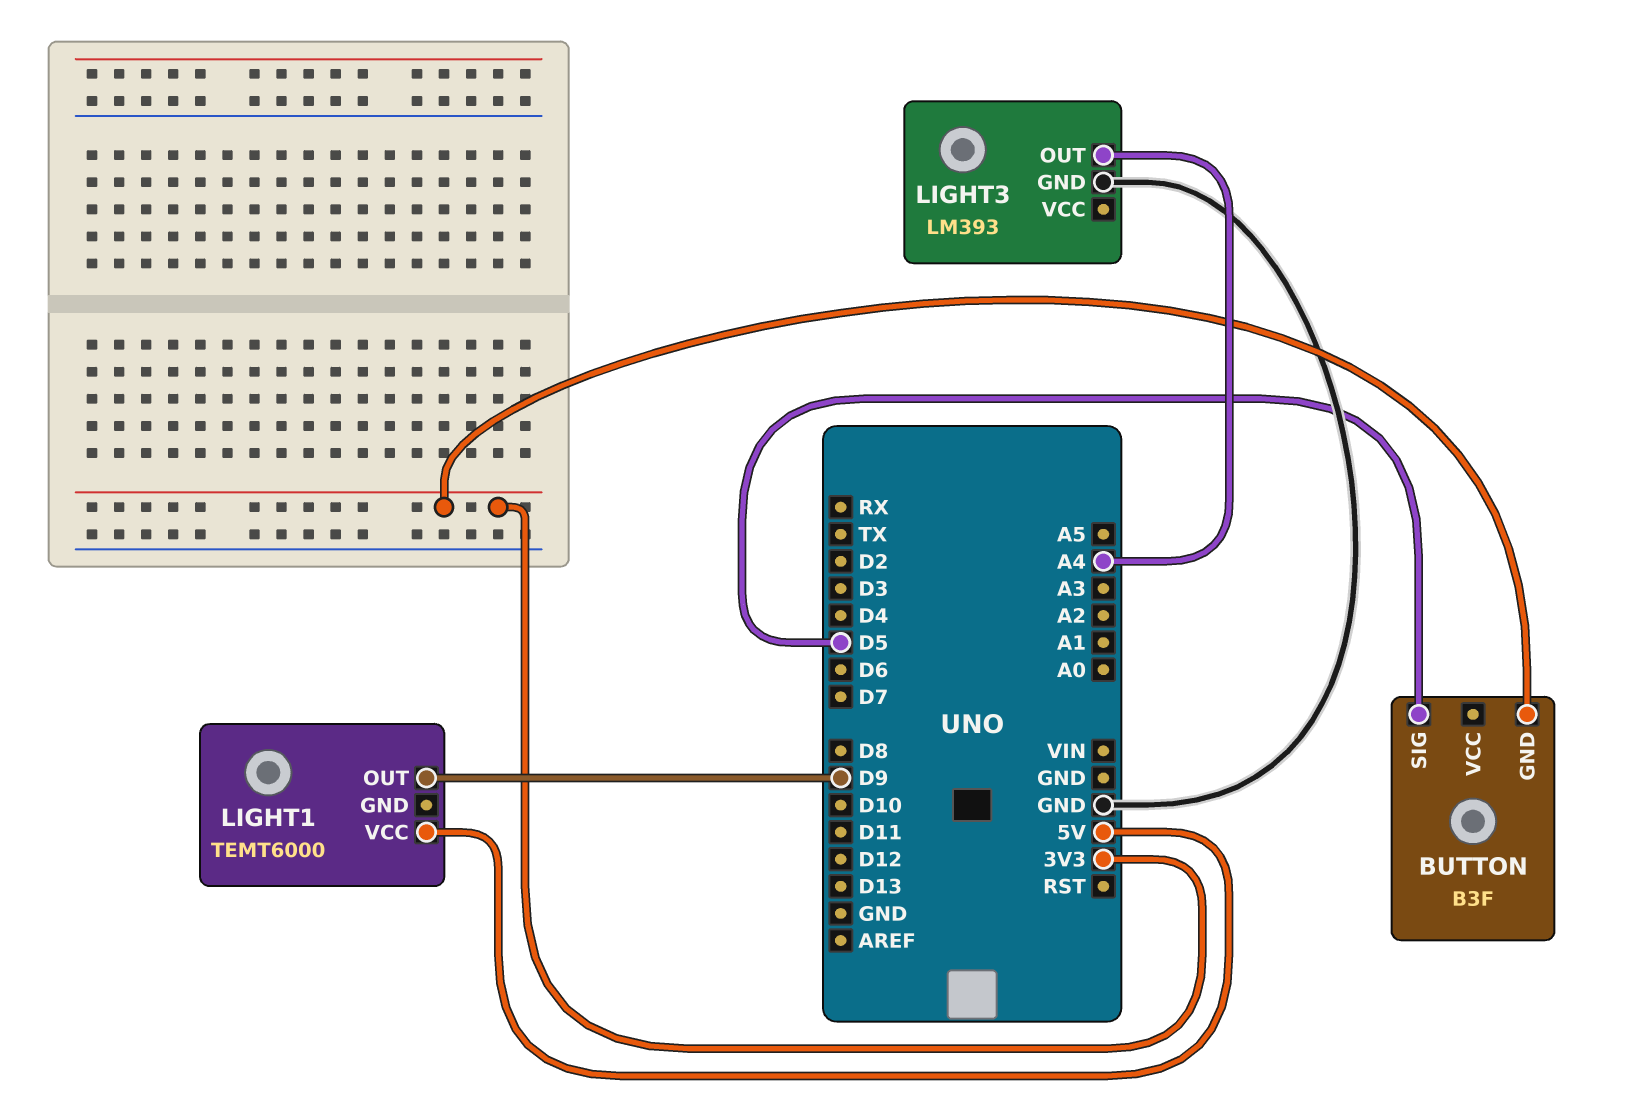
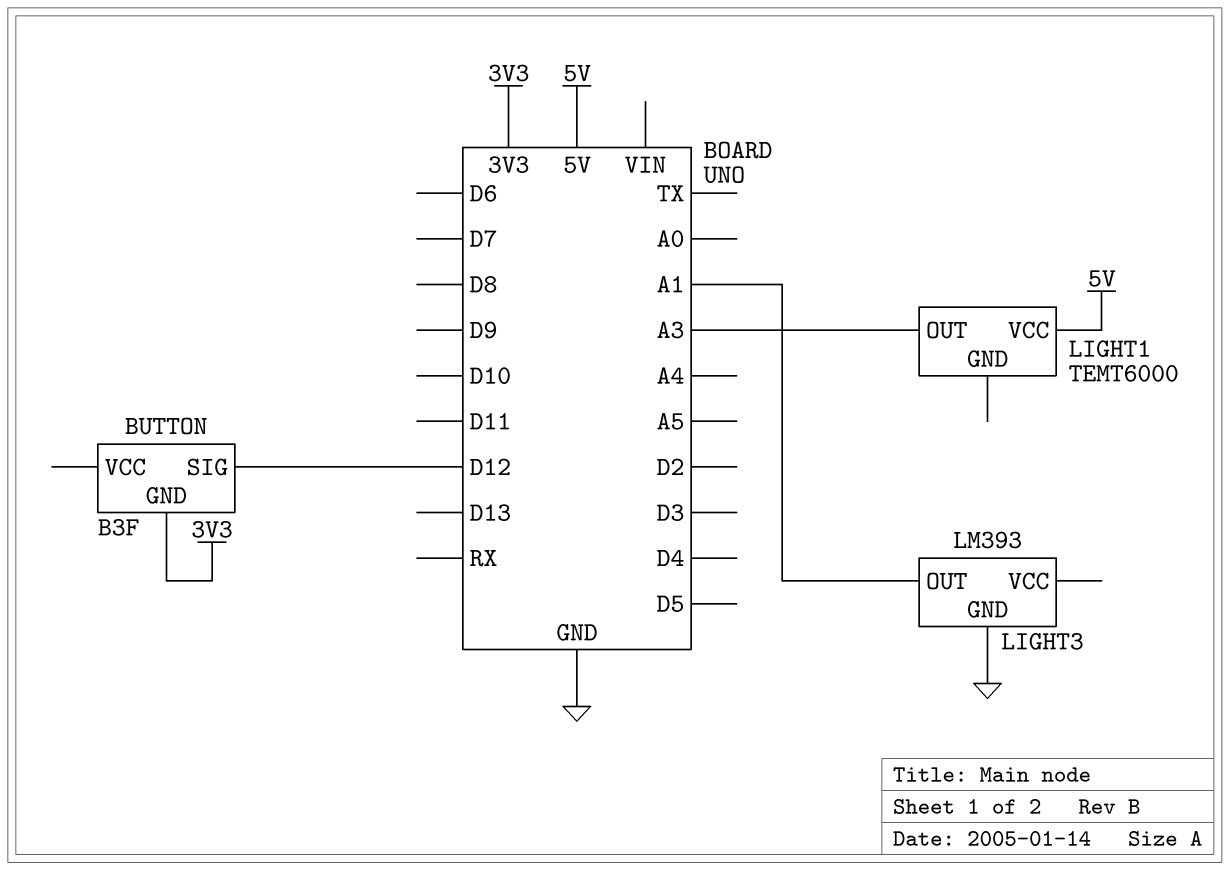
BUTTON pin SIG: D5 -> D12
LIGHT1 pin OUT: D9 -> A3
LIGHT3 pin OUT: A4 -> A1

